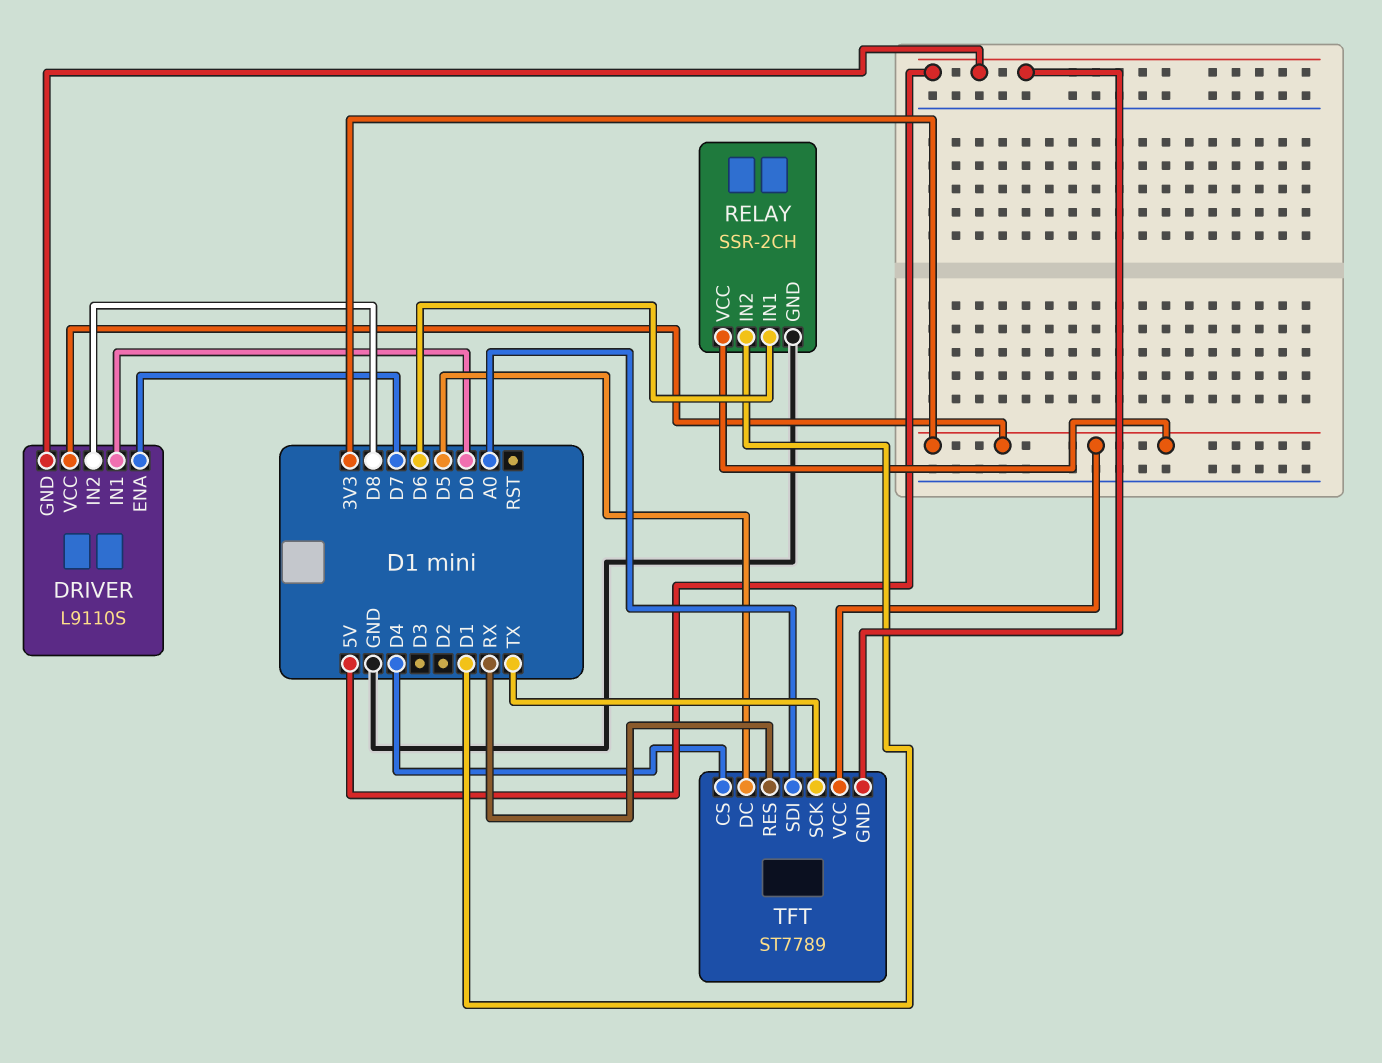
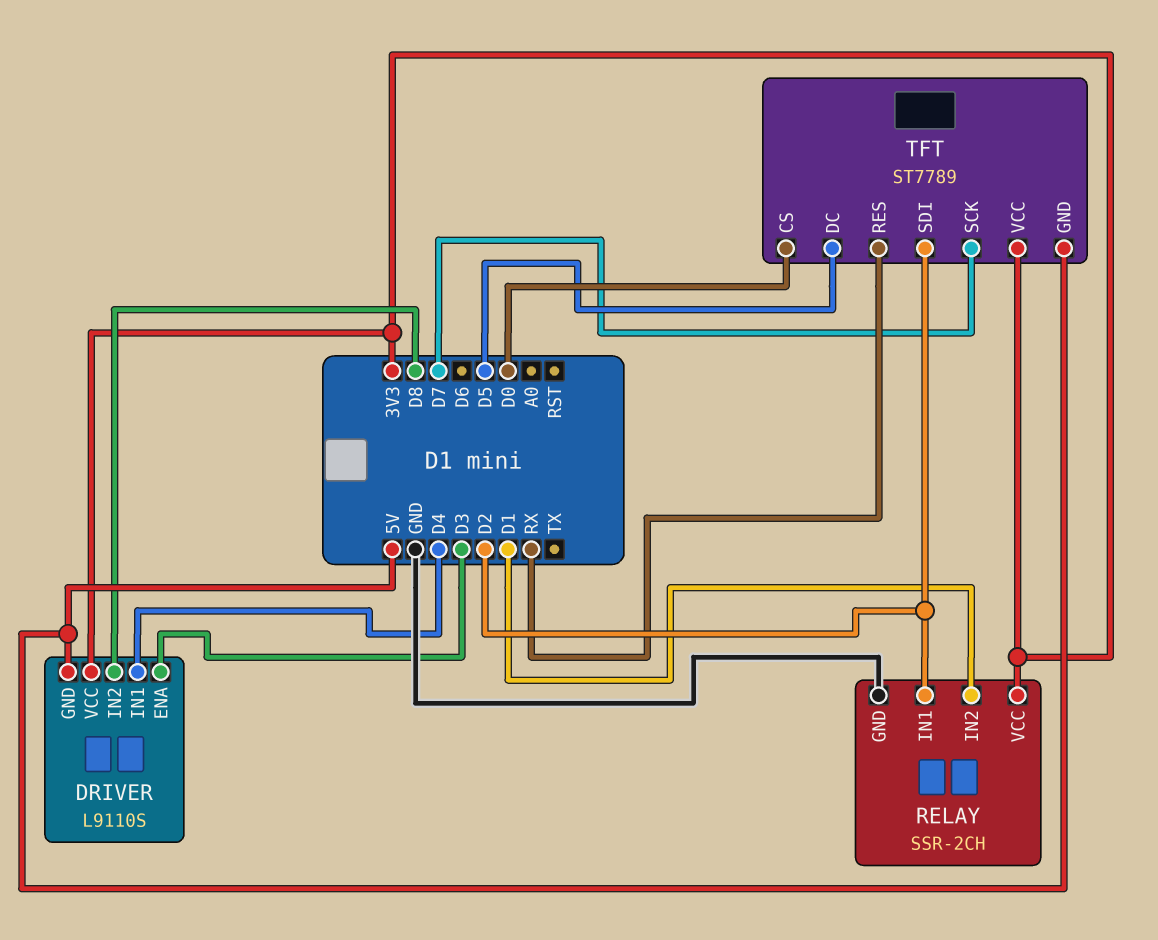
DRIVER pin ENA: D7 -> D3
DRIVER pin IN1: D0 -> D4
RELAY pin IN1: D6 -> D2
TFT pin CS: D4 -> D0
TFT pin SCK: TX -> D7
TFT pin SDI: A0 -> D2

